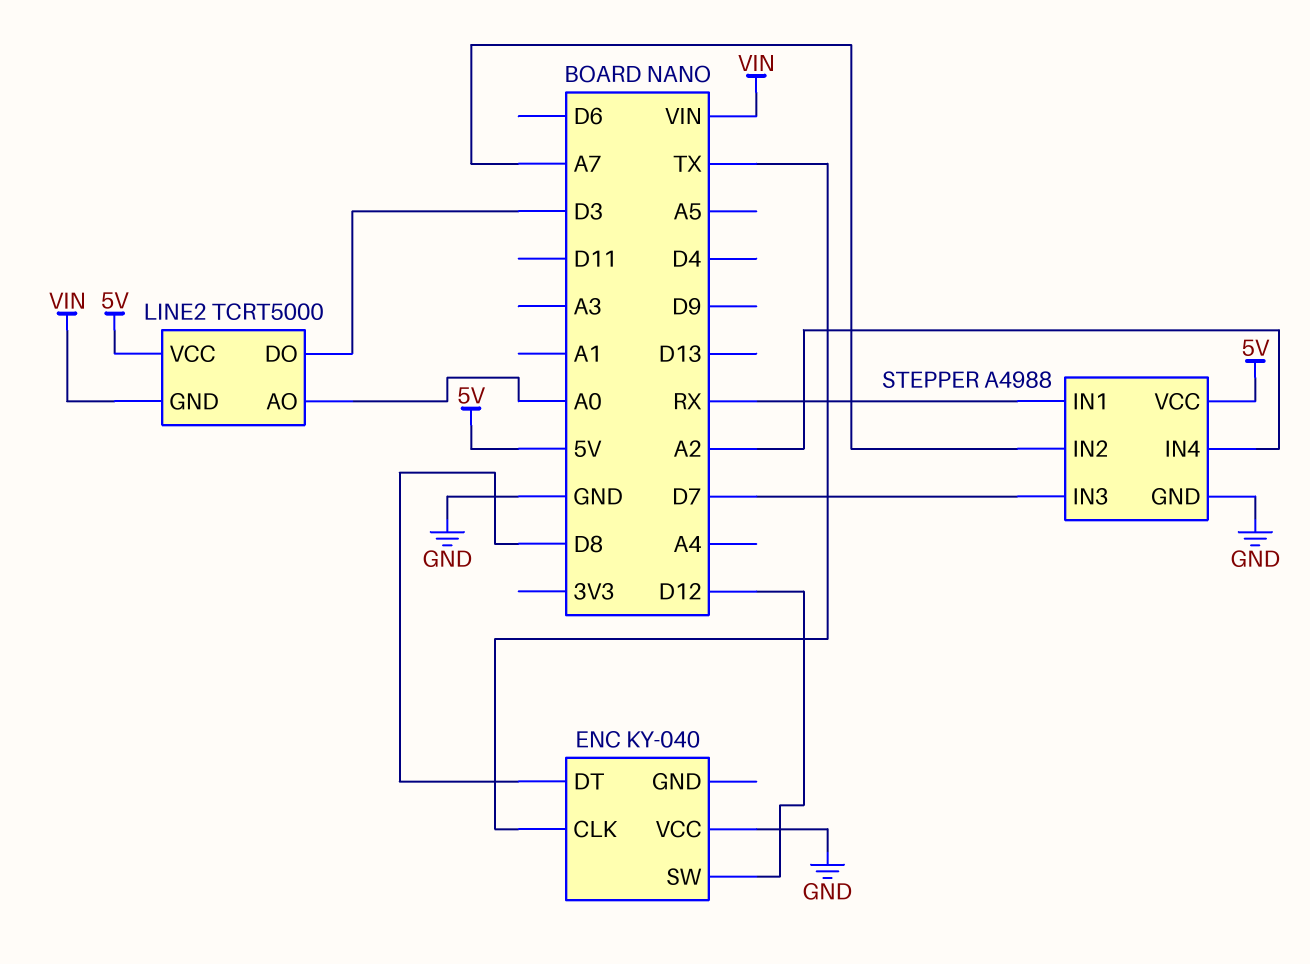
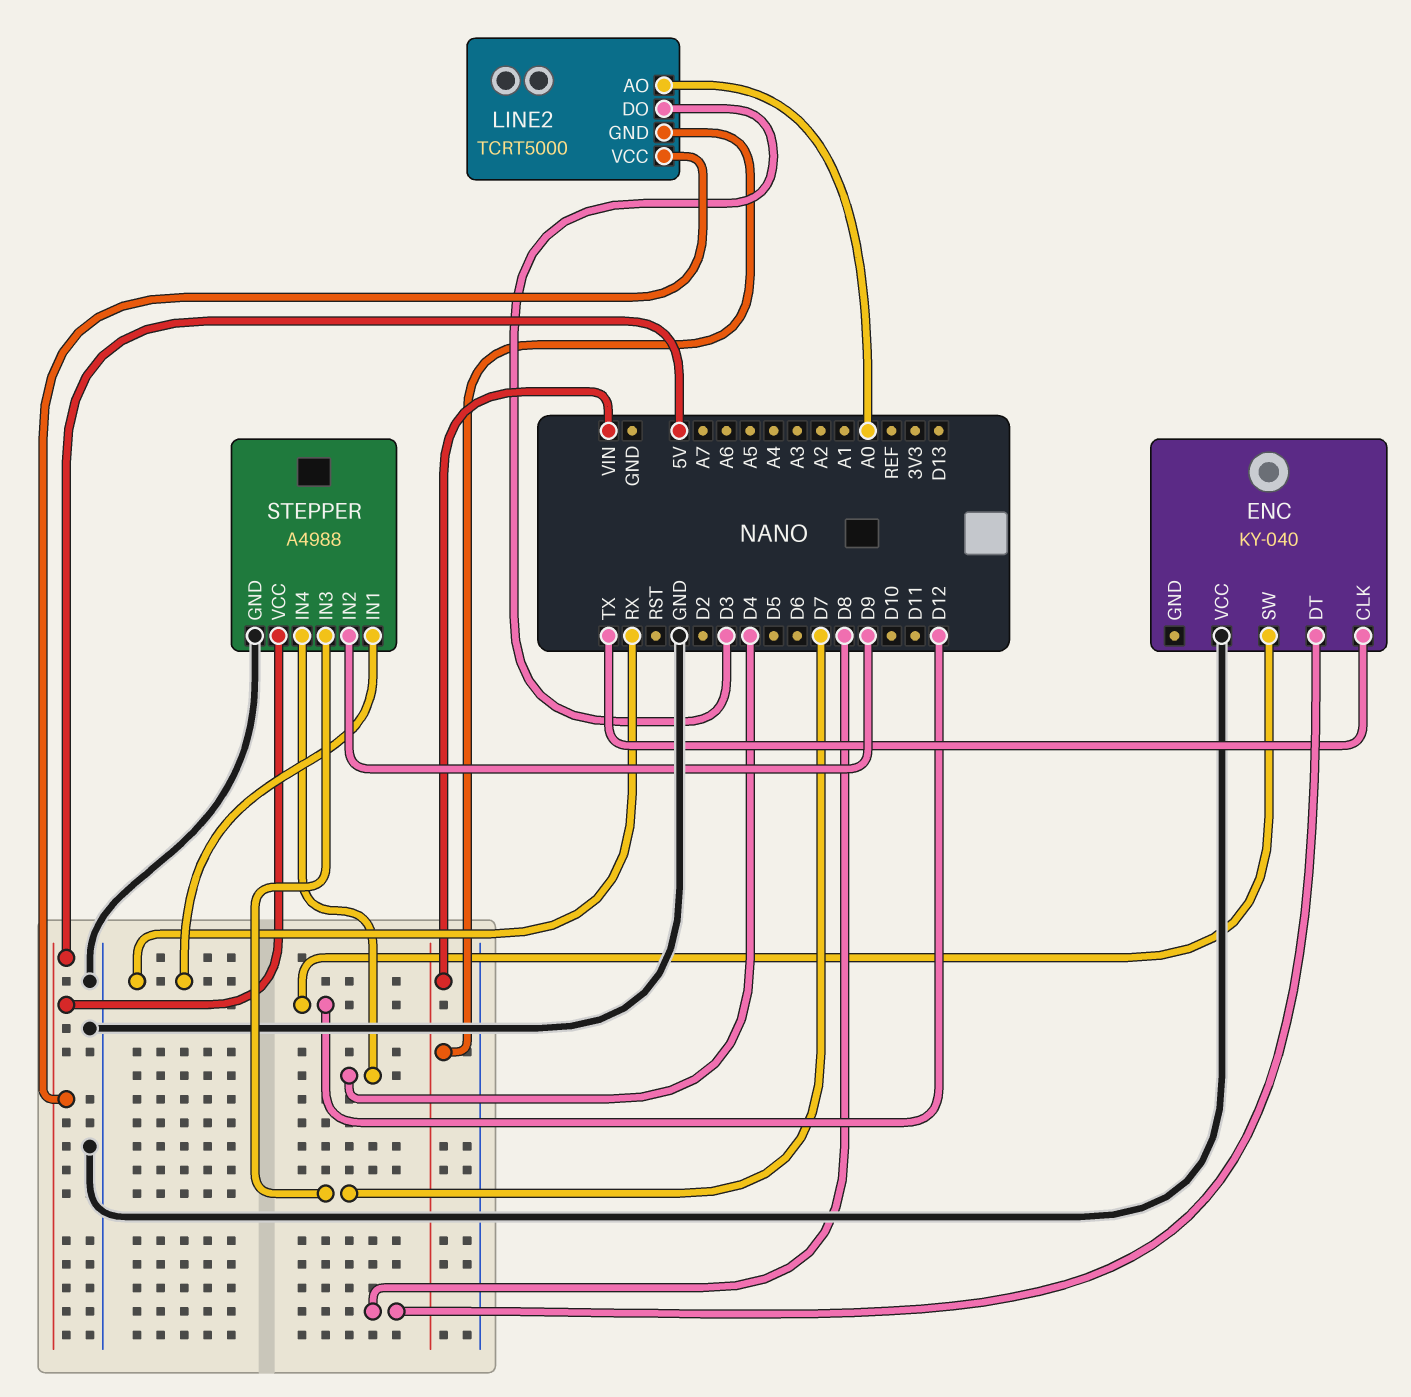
STEPPER pin IN2: A7 -> D9
STEPPER pin IN4: A2 -> D4

